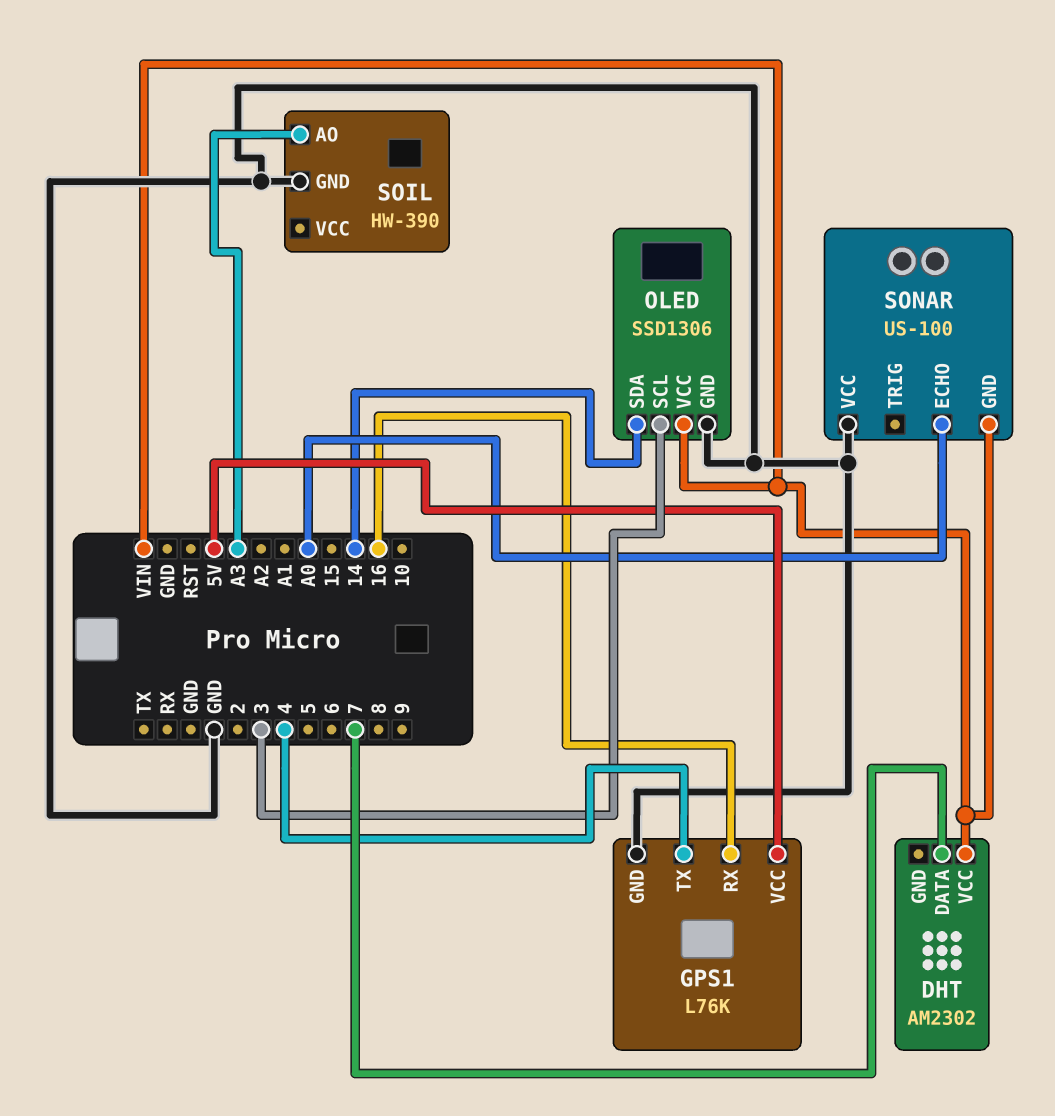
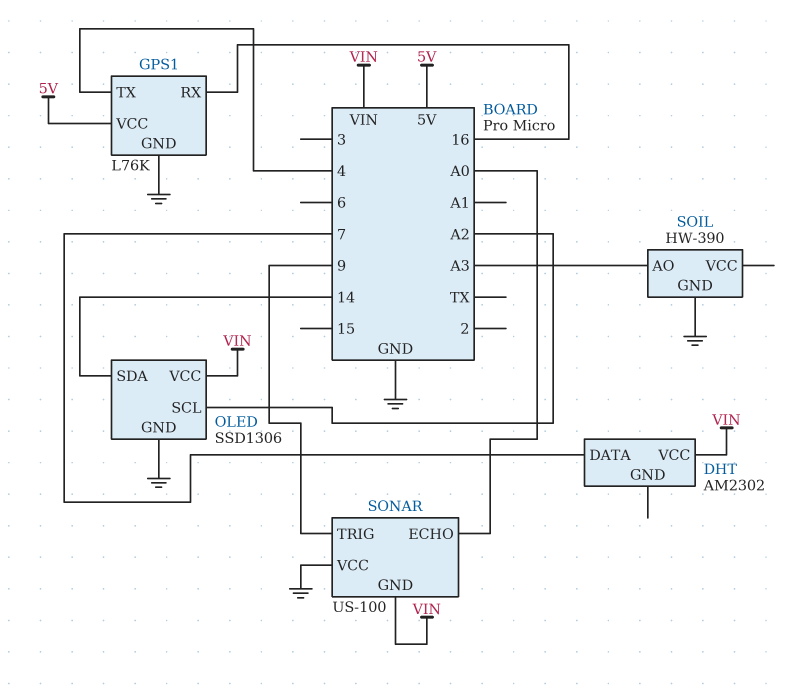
OLED pin SCL: 3 -> A2
SONAR pin TRIG: none -> 9

